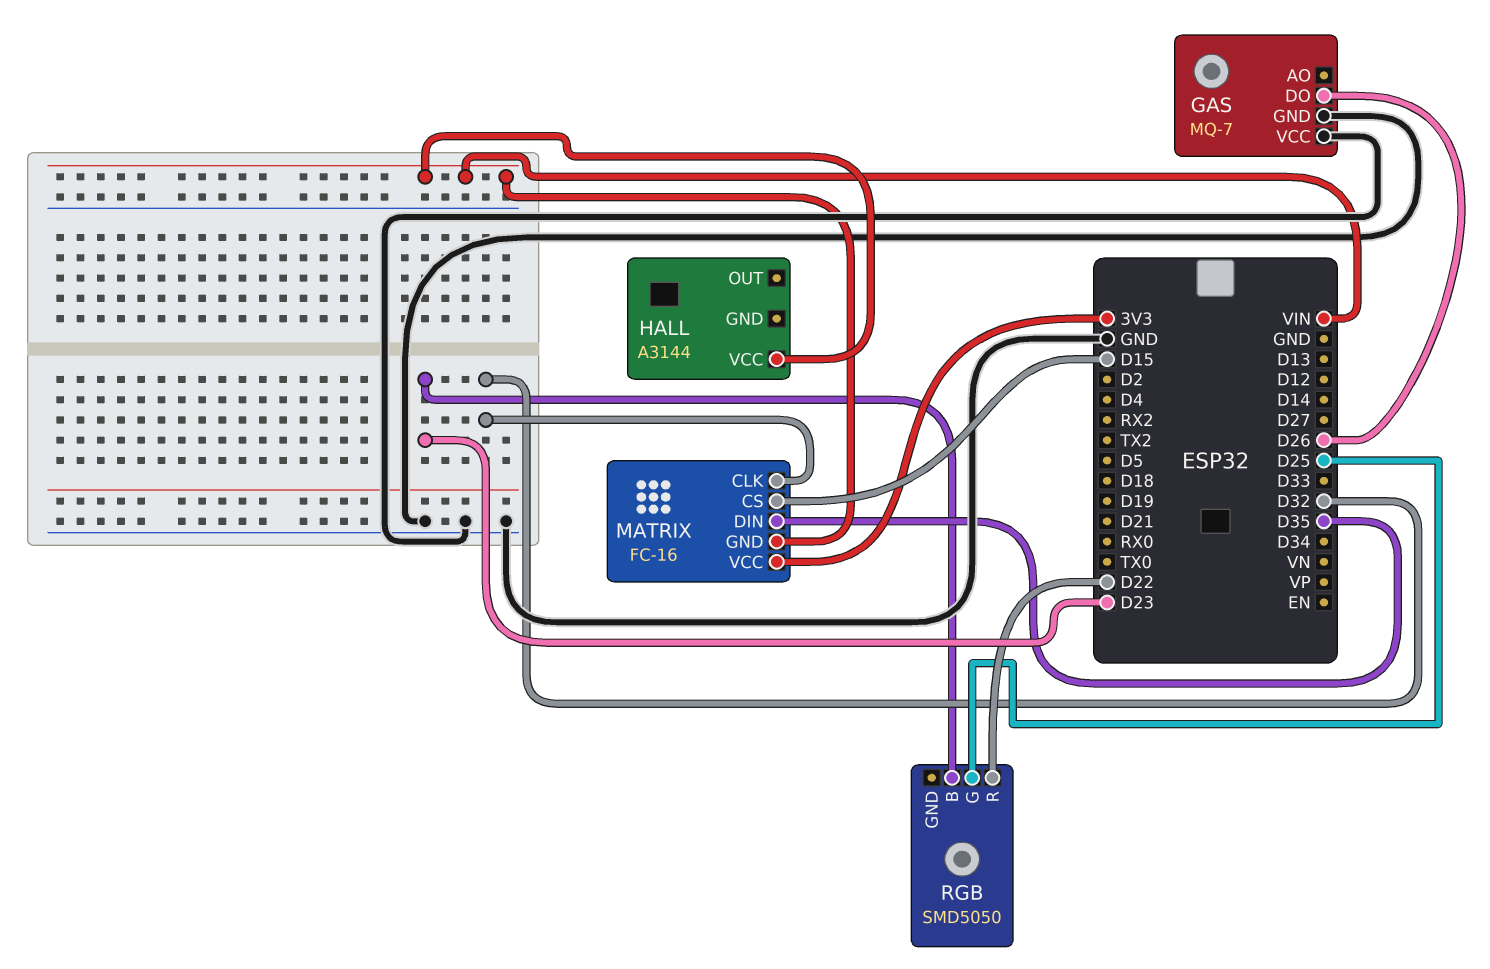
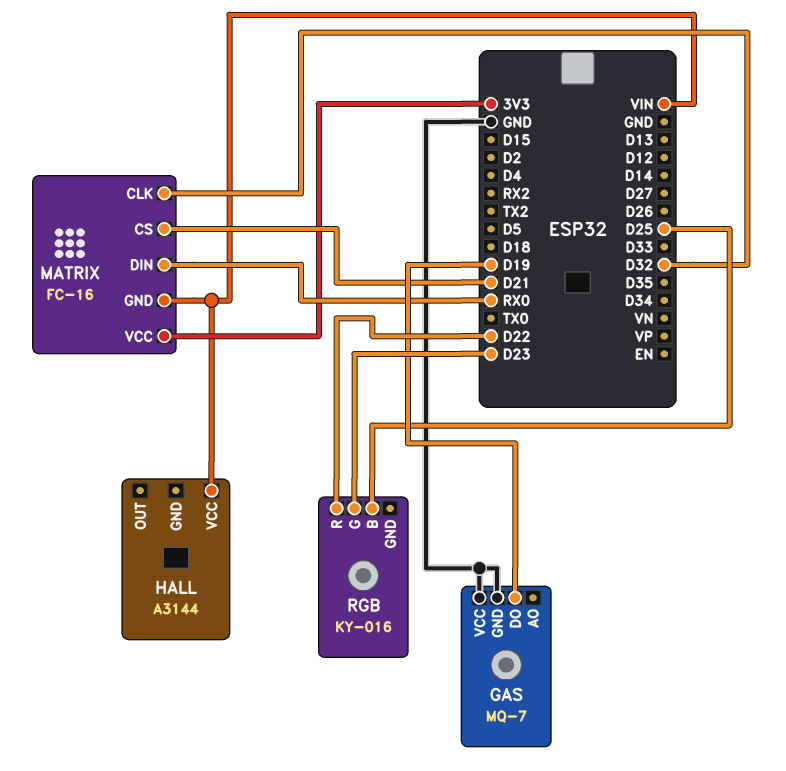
GAS pin DO: D26 -> D19
MATRIX pin CS: D15 -> D21
MATRIX pin DIN: D35 -> RX0
RGB: SMD5050 -> KY-016
RGB pin B: D23 -> D25
RGB pin G: D25 -> D23

